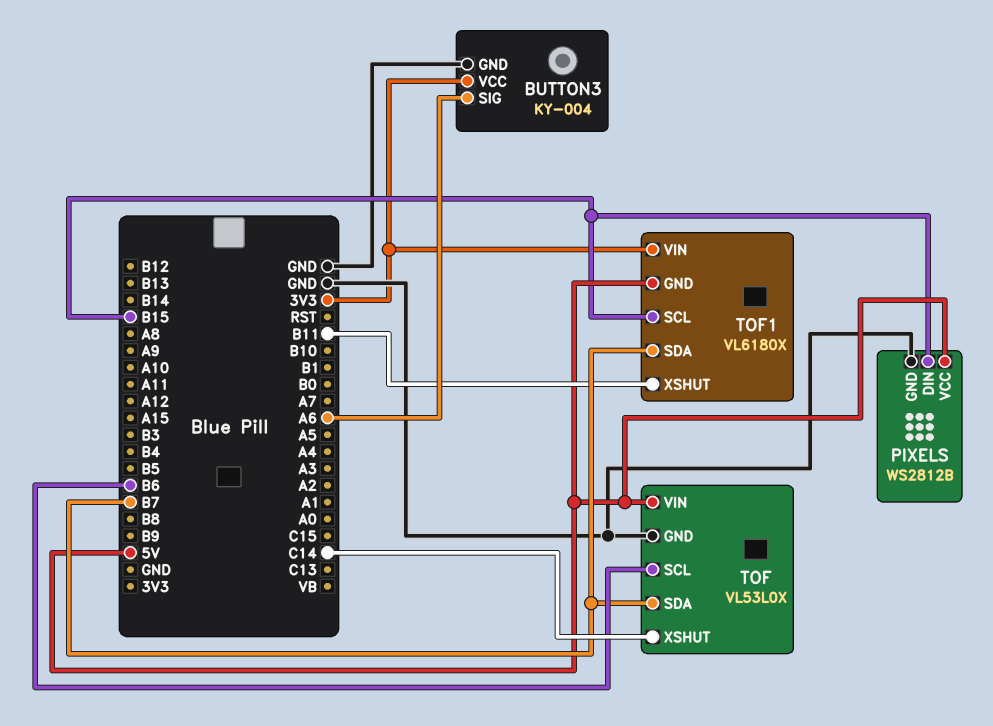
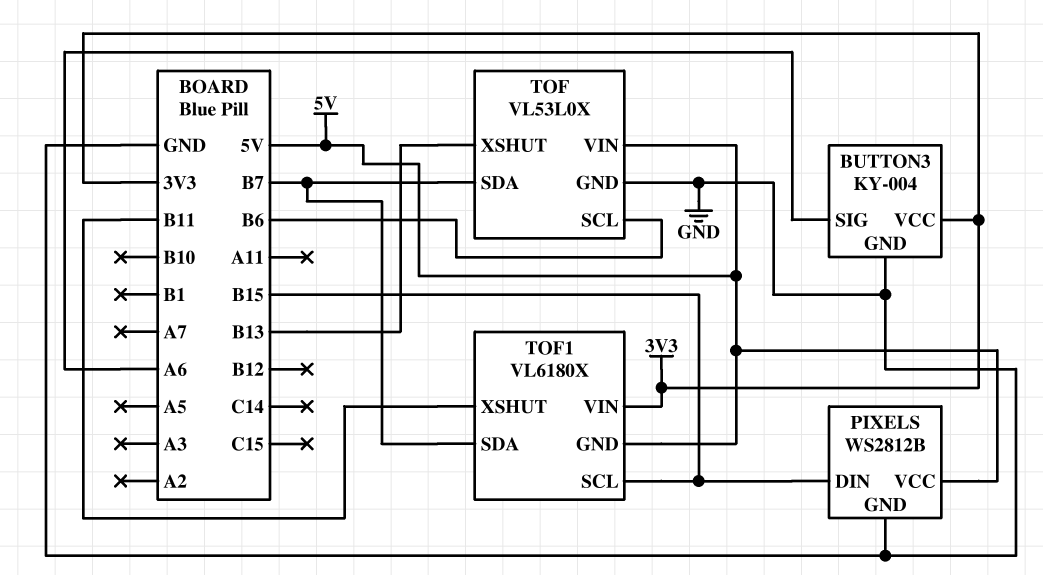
TOF pin XSHUT: C14 -> B13

